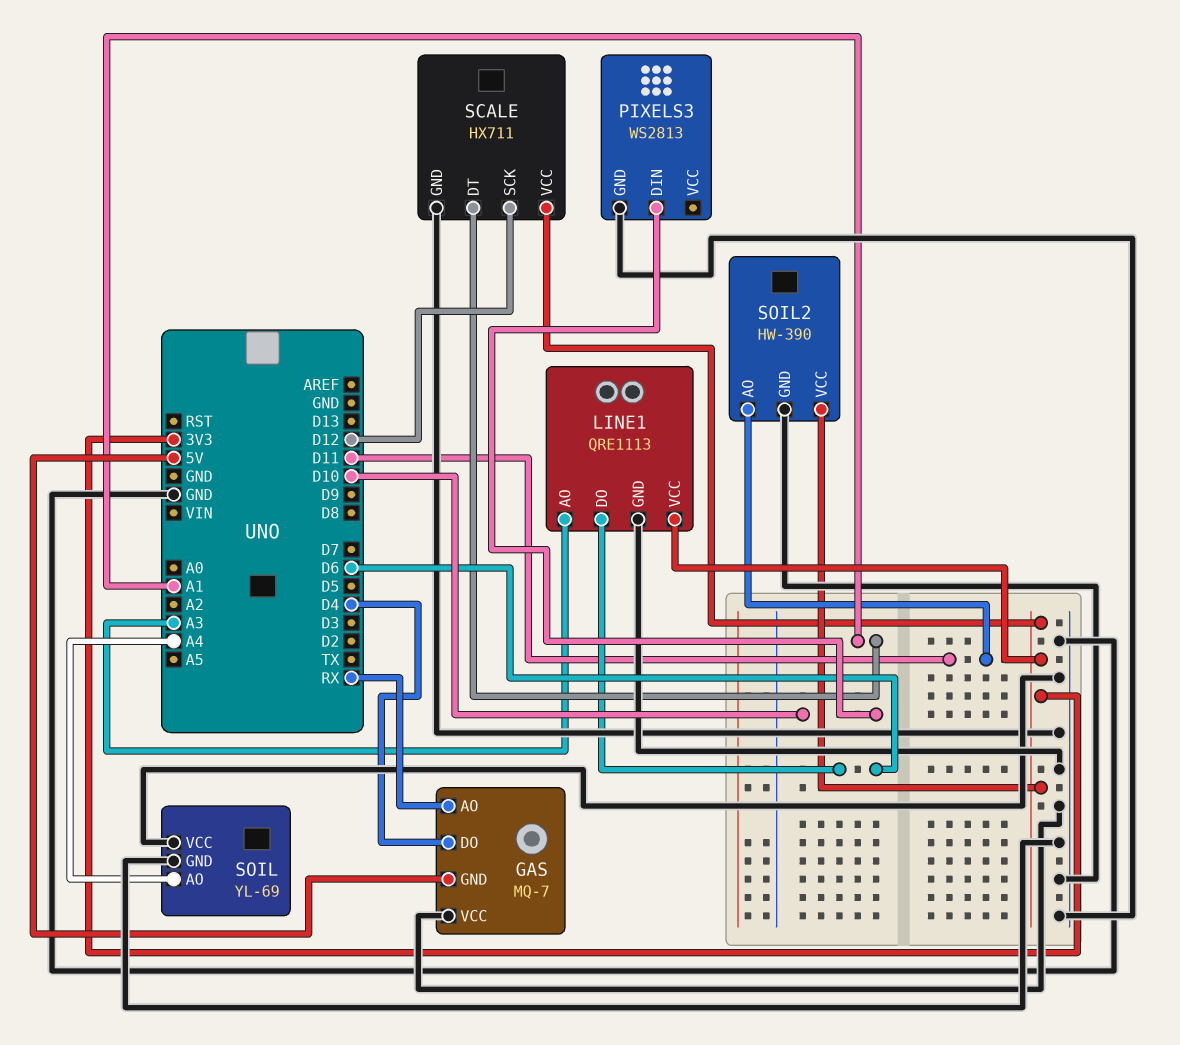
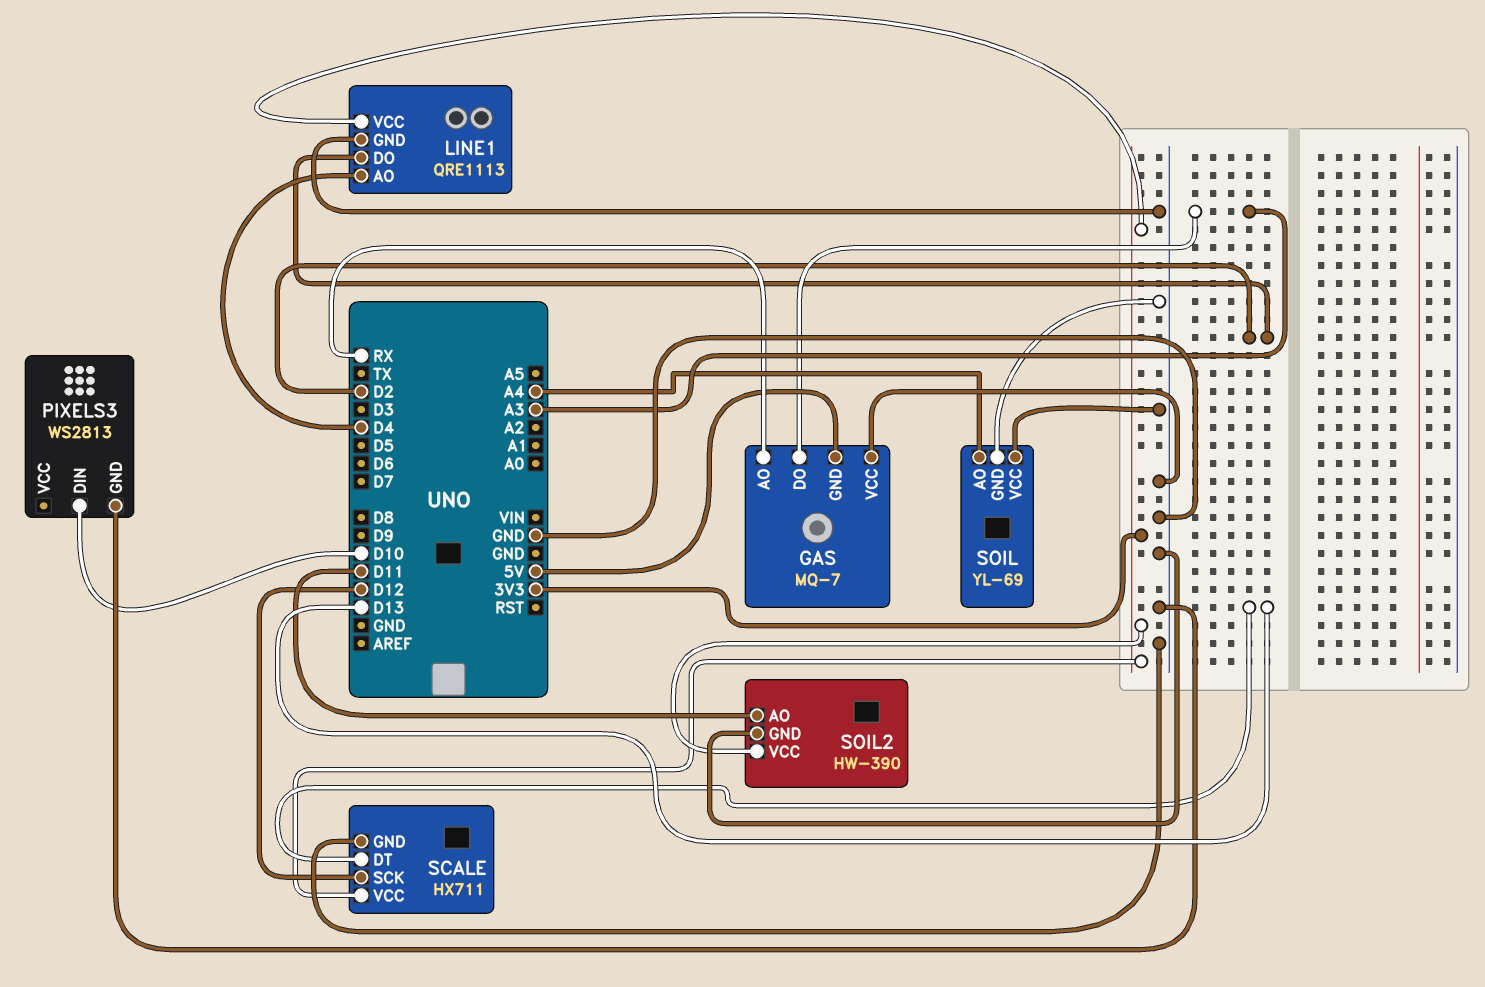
GAS pin DO: D4 -> A3
LINE1 pin AO: A3 -> D4
LINE1 pin DO: D6 -> D2
SCALE pin DT: A1 -> D13

